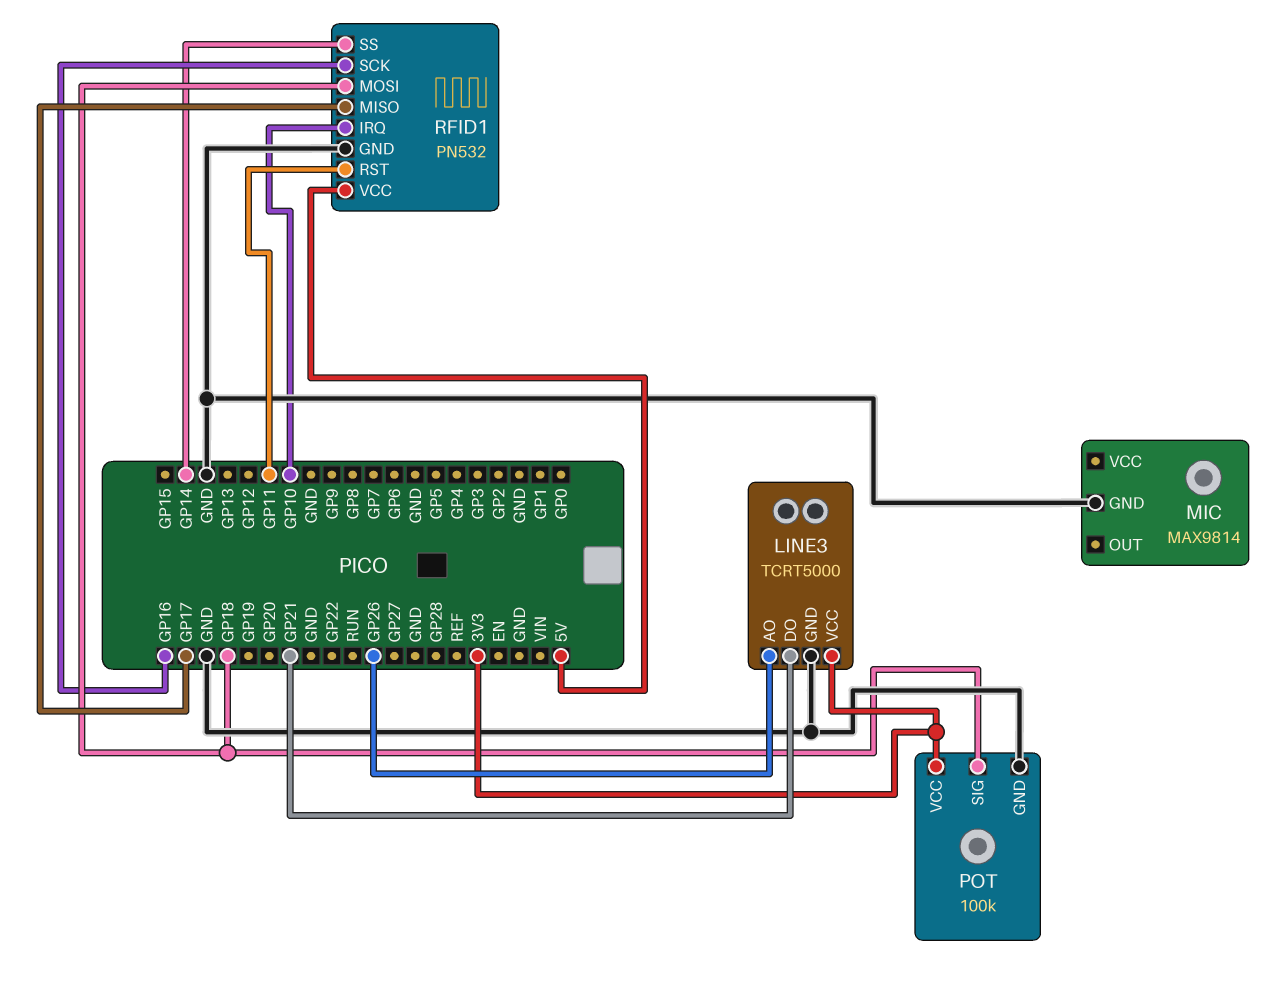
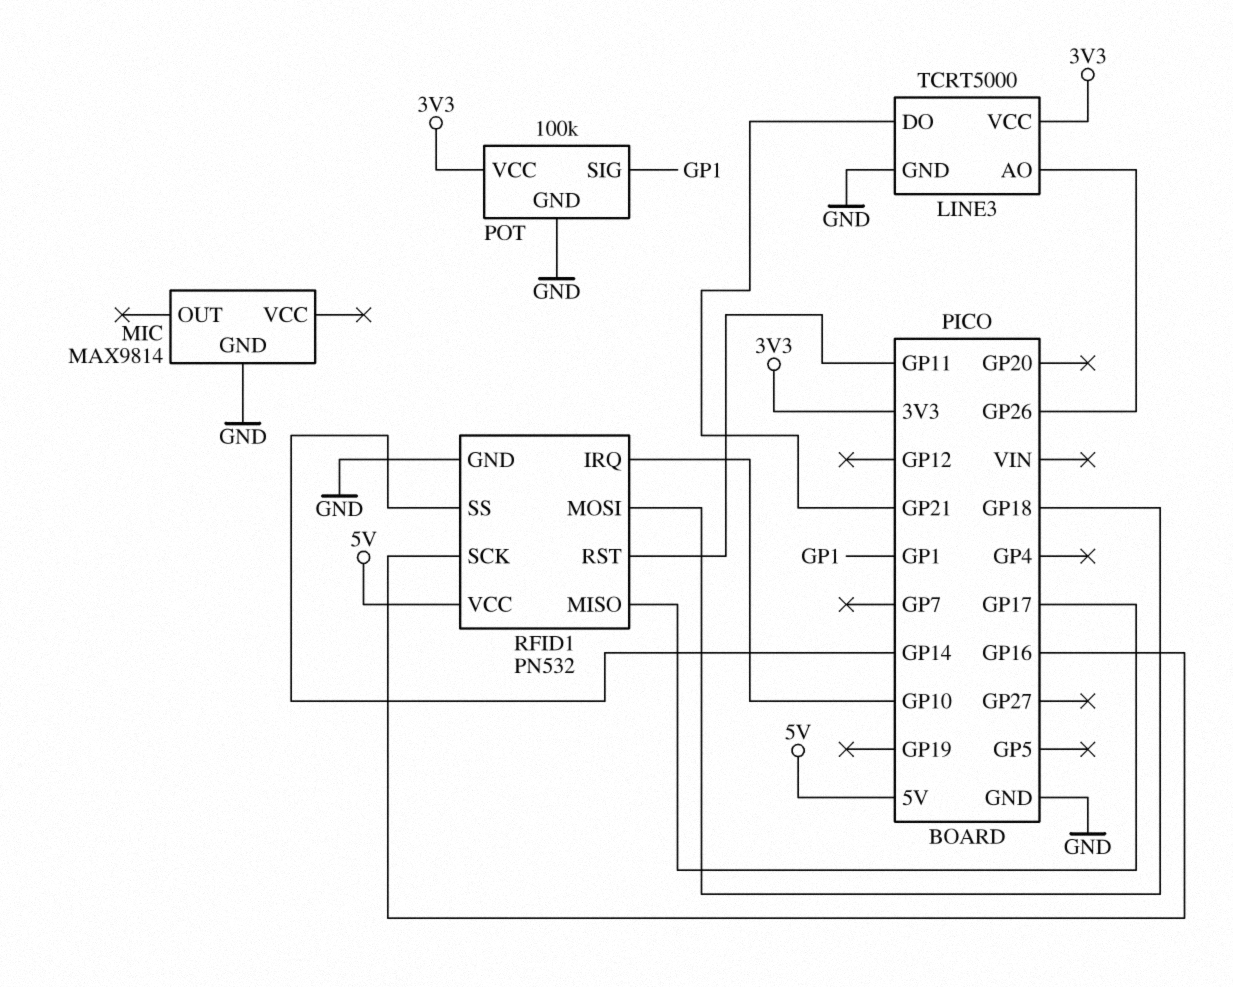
POT pin SIG: GP18 -> GP1

